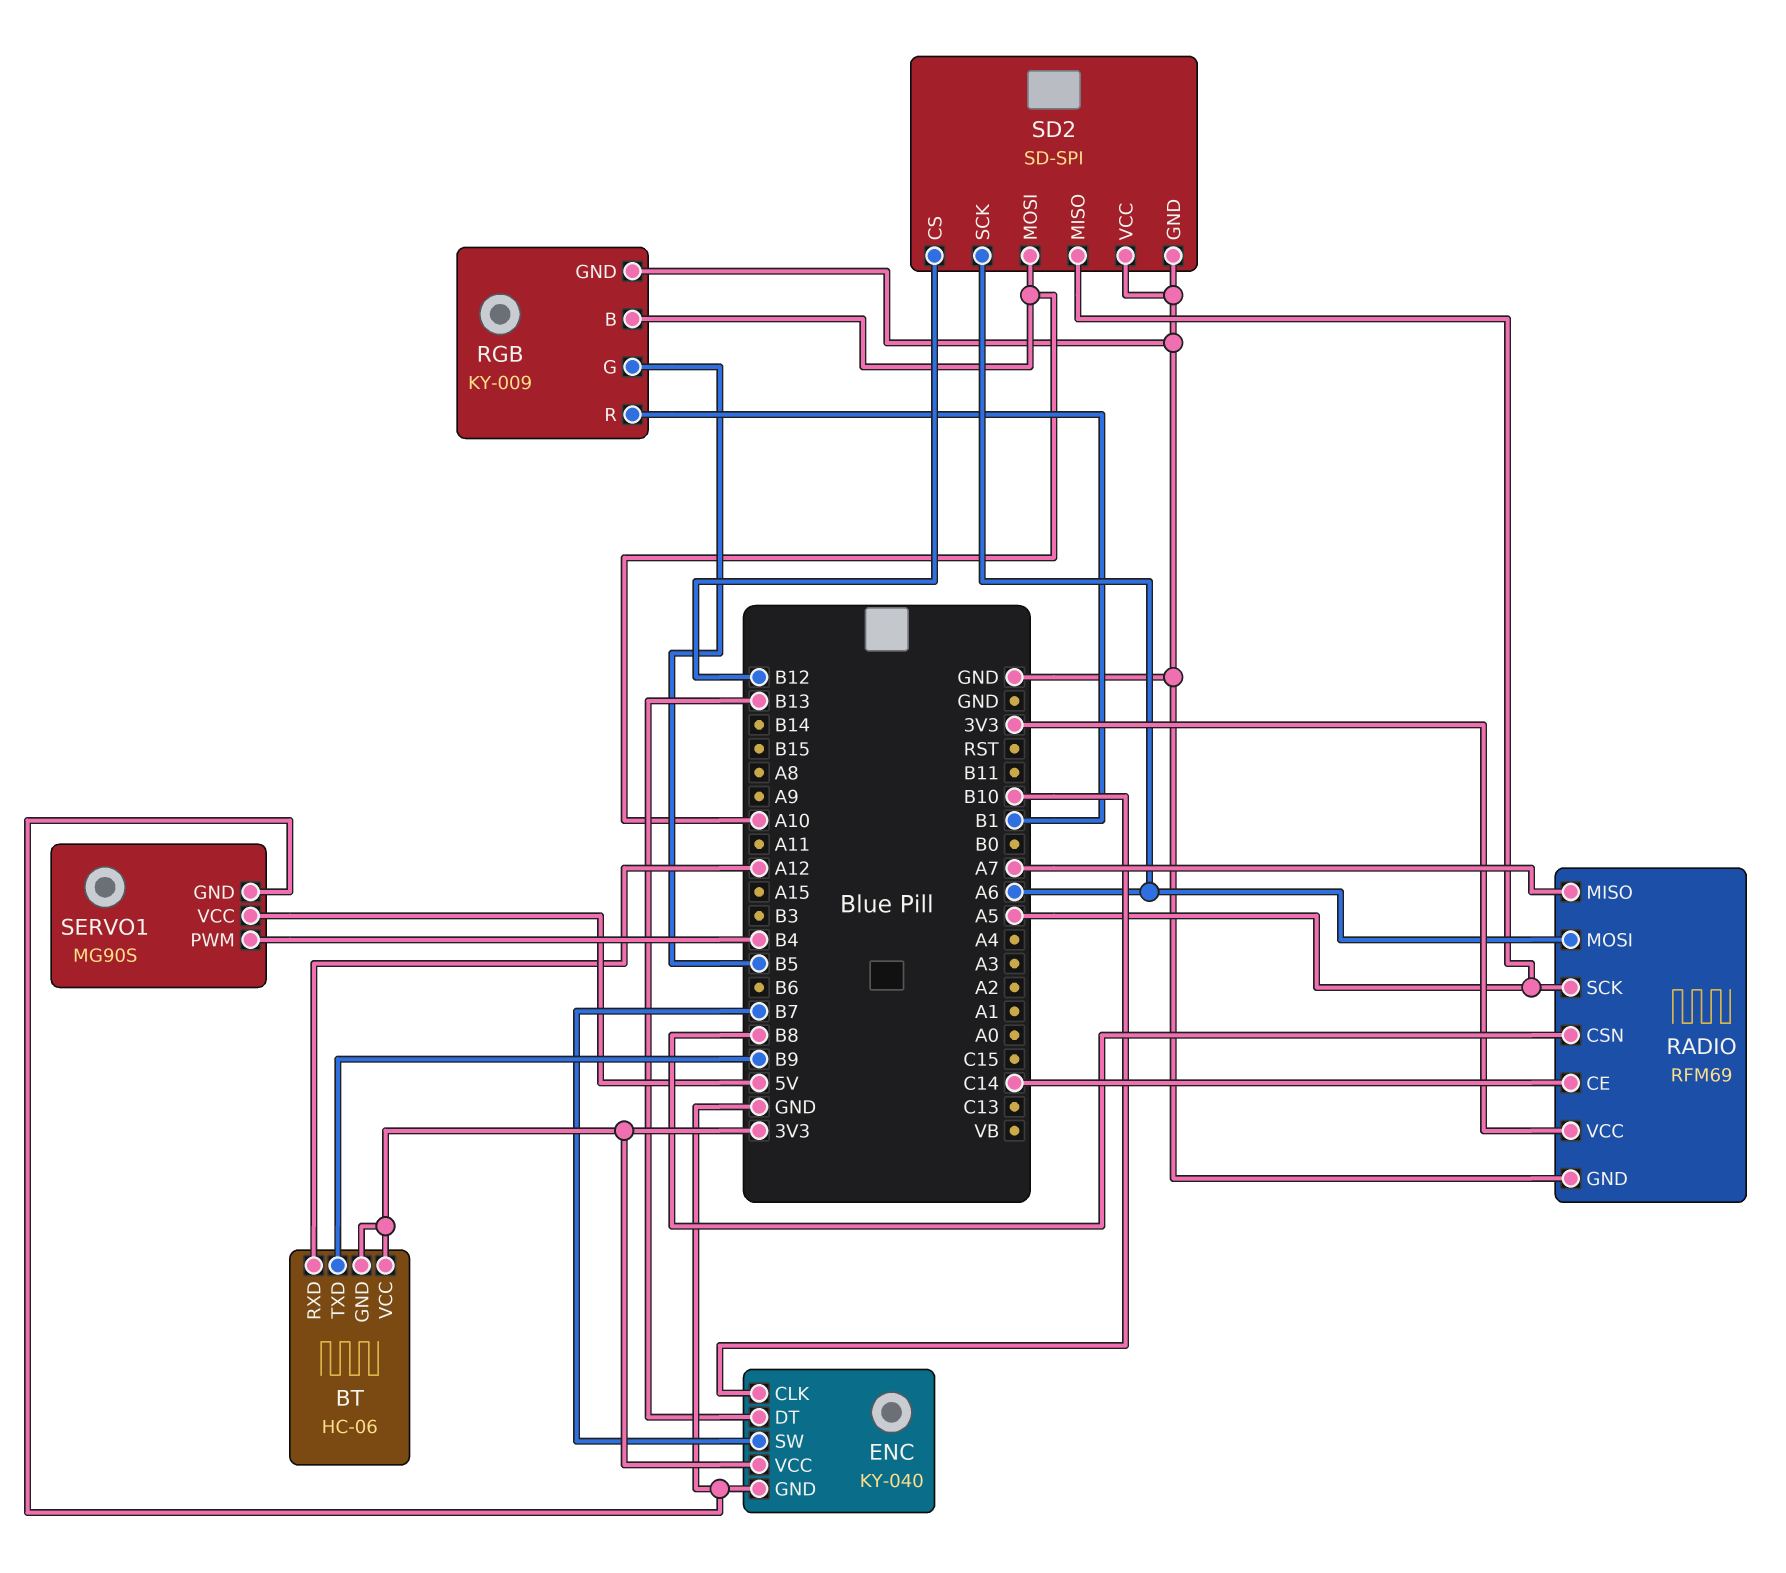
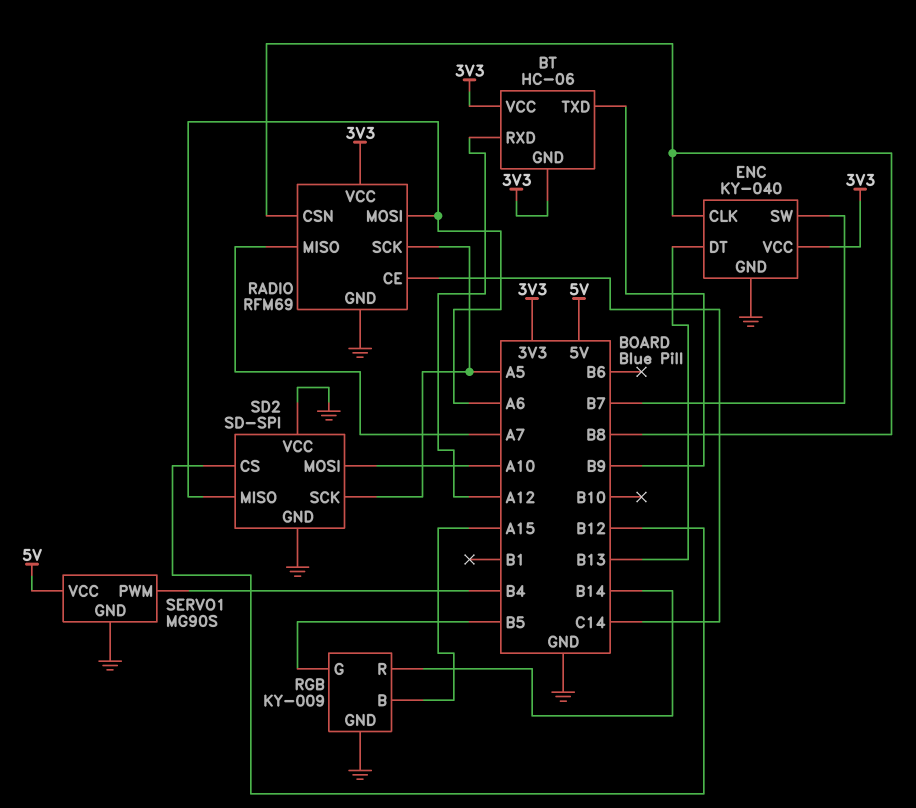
ENC pin CLK: B10 -> B8
RGB pin B: A10 -> A15
RGB pin R: B1 -> B14
SD2 pin MISO: A5 -> A6
SD2 pin SCK: A6 -> A5

